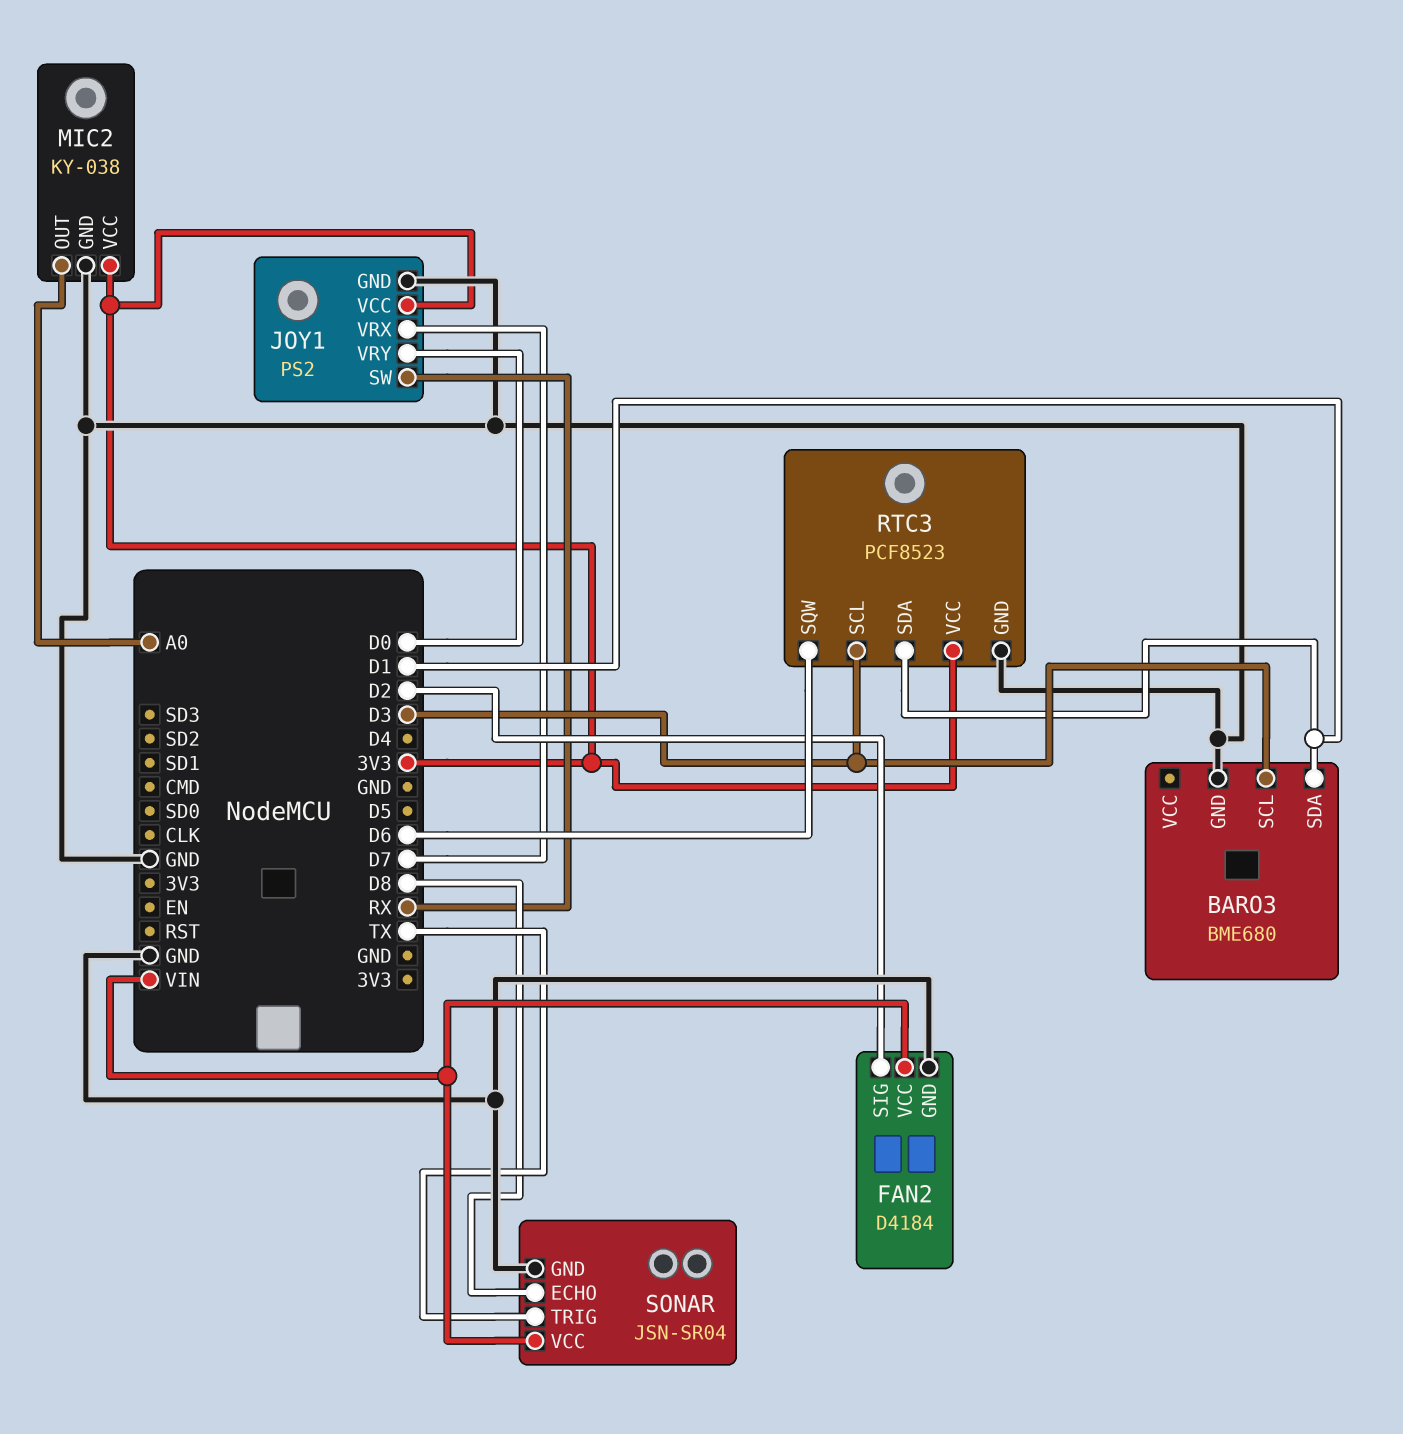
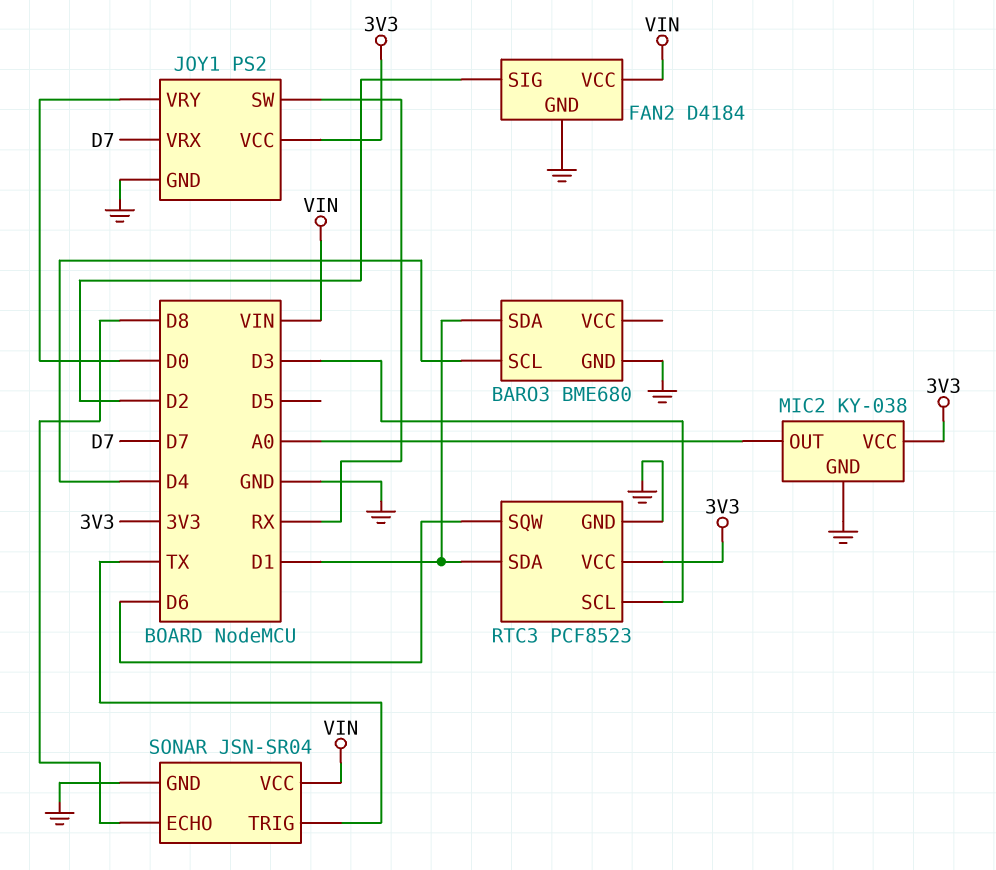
BARO3 pin SCL: D3 -> D4

